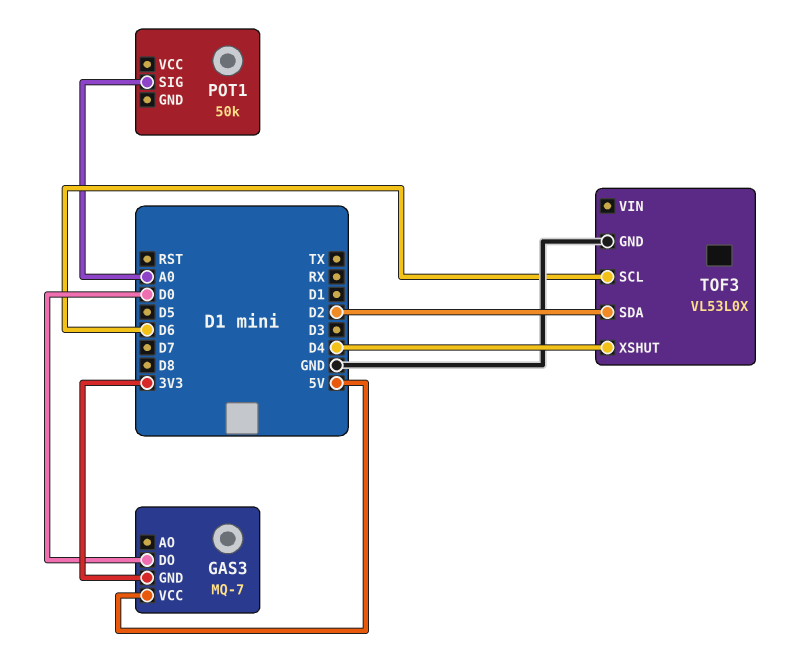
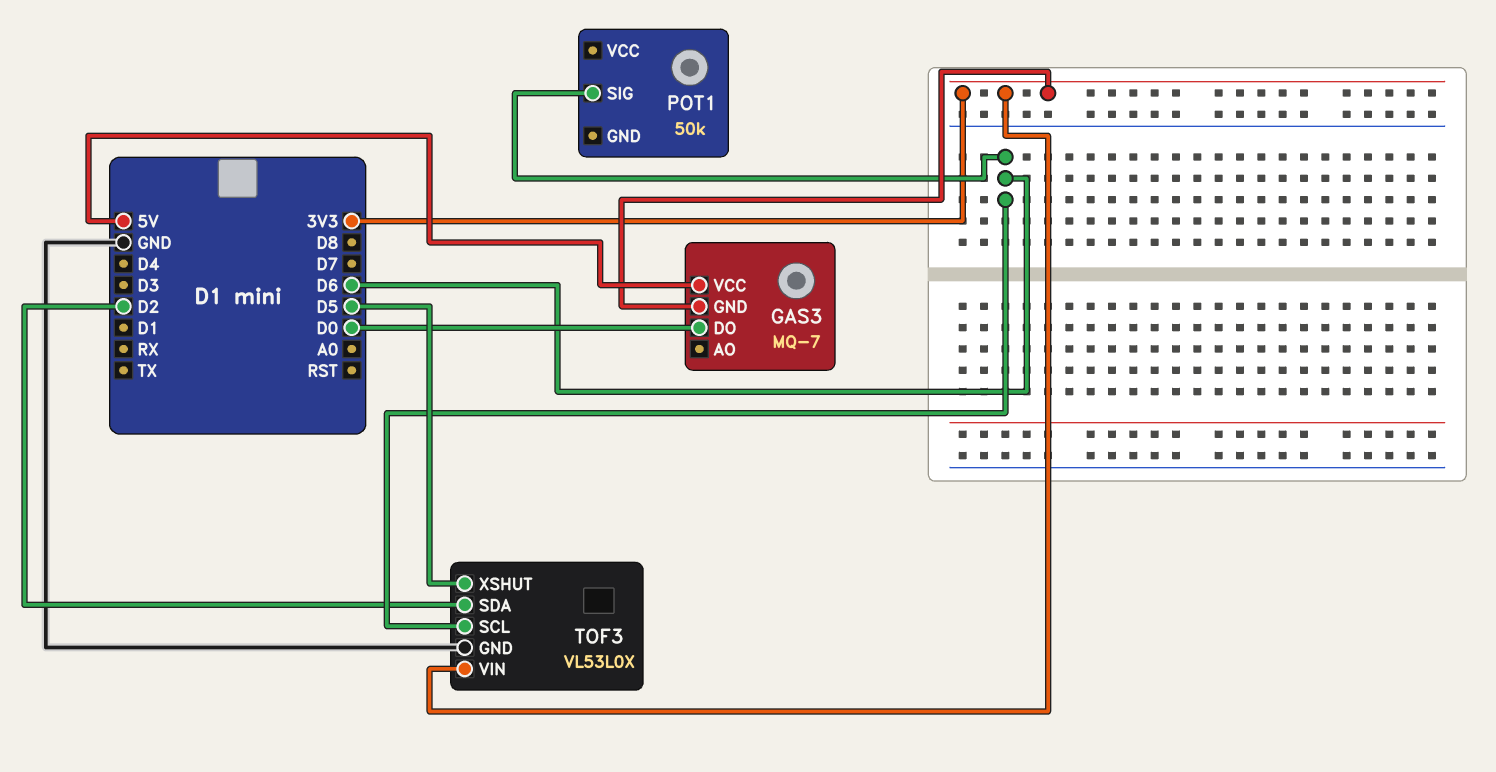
POT1 pin SIG: A0 -> D6
TOF3 pin VIN: none -> 3V3
TOF3 pin XSHUT: D4 -> D5

